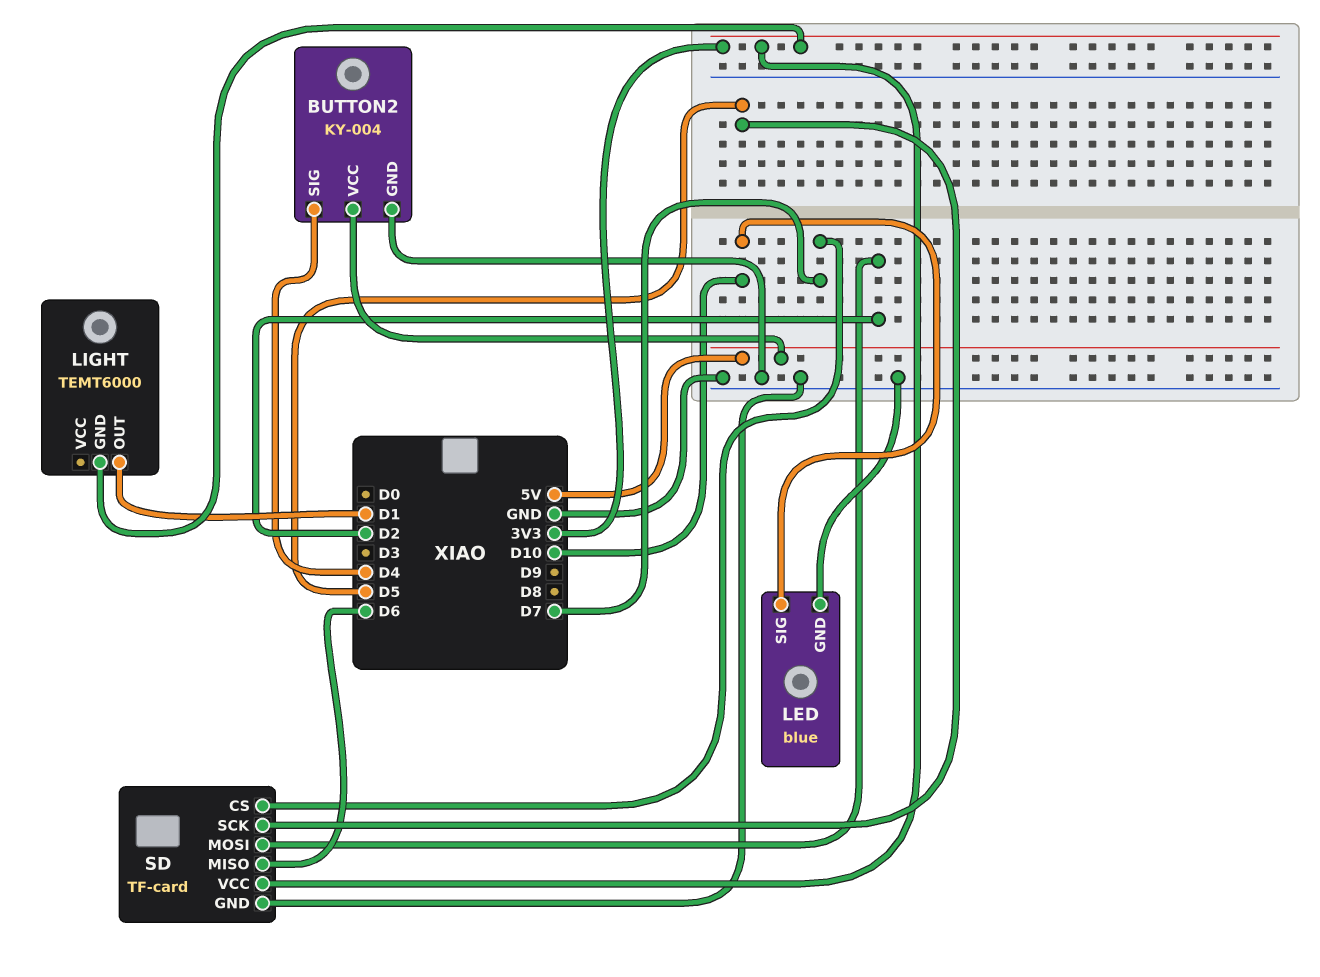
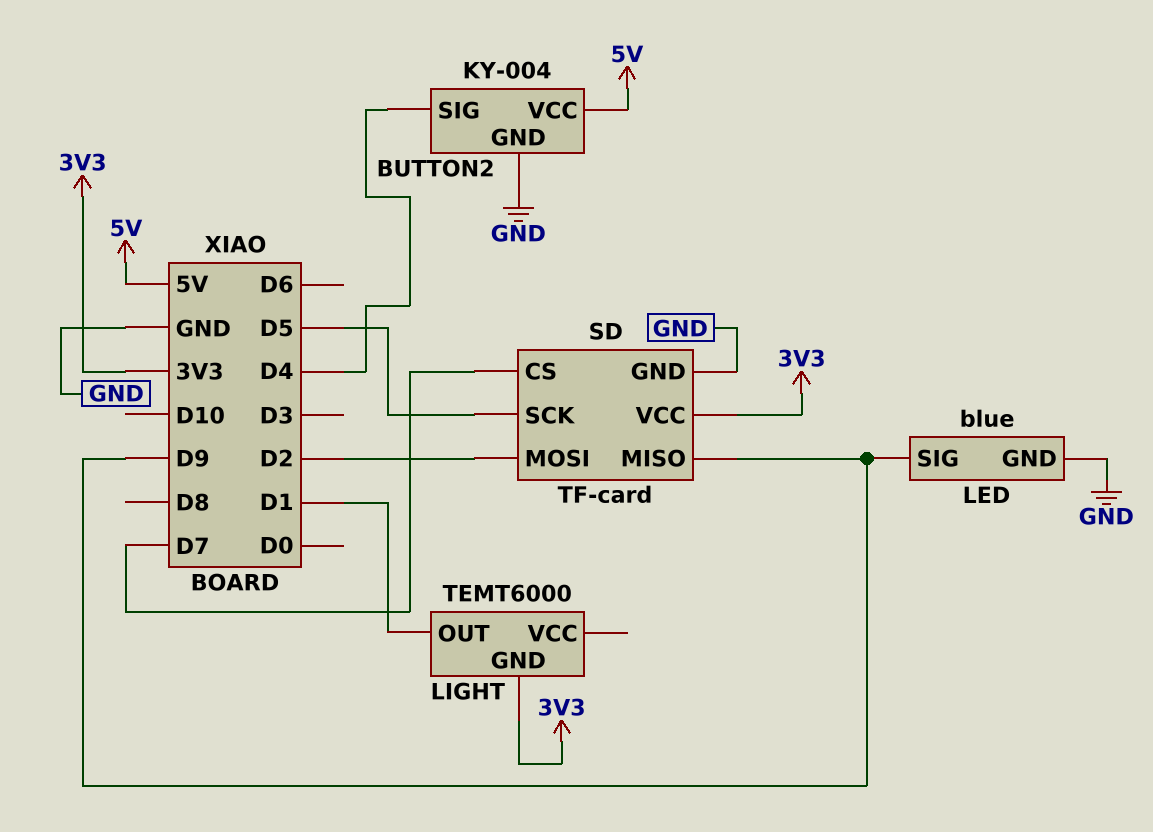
LED pin SIG: D10 -> D9
SD pin MISO: D6 -> D9

